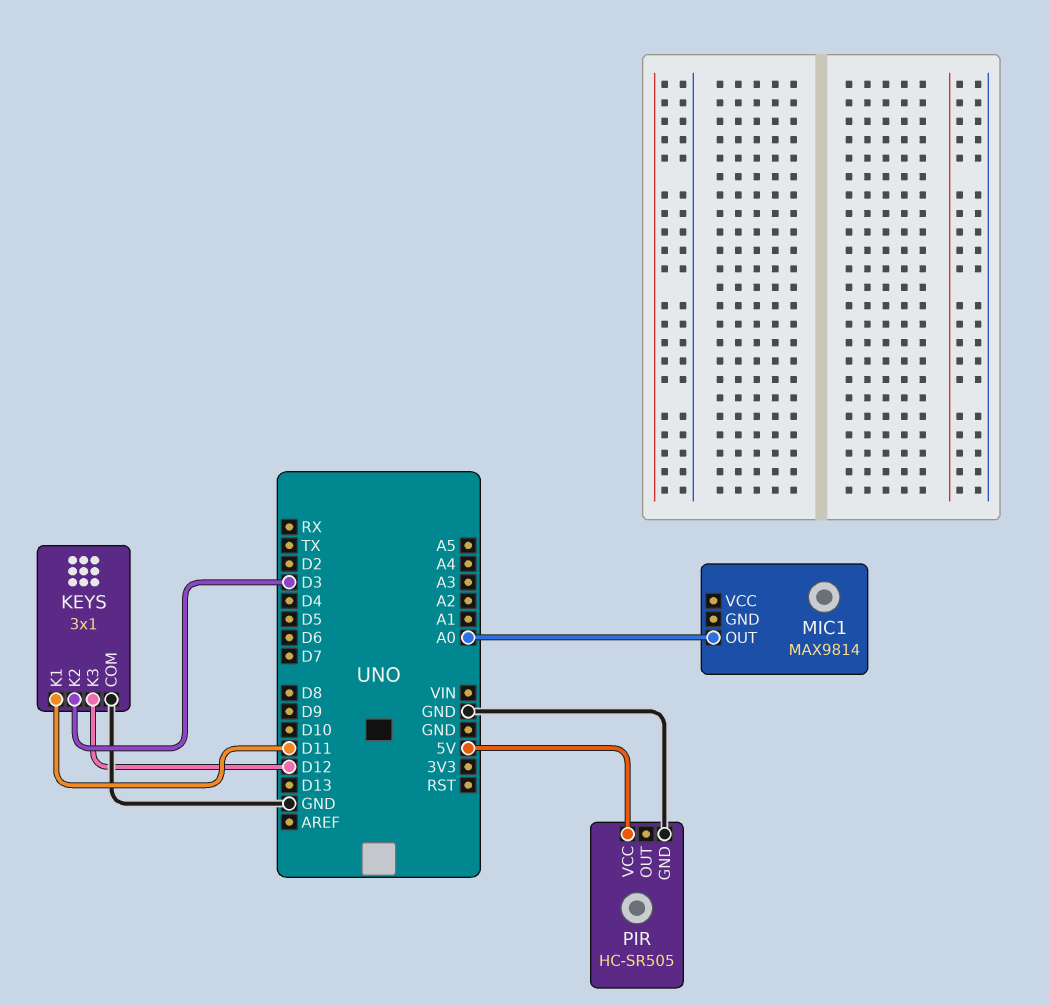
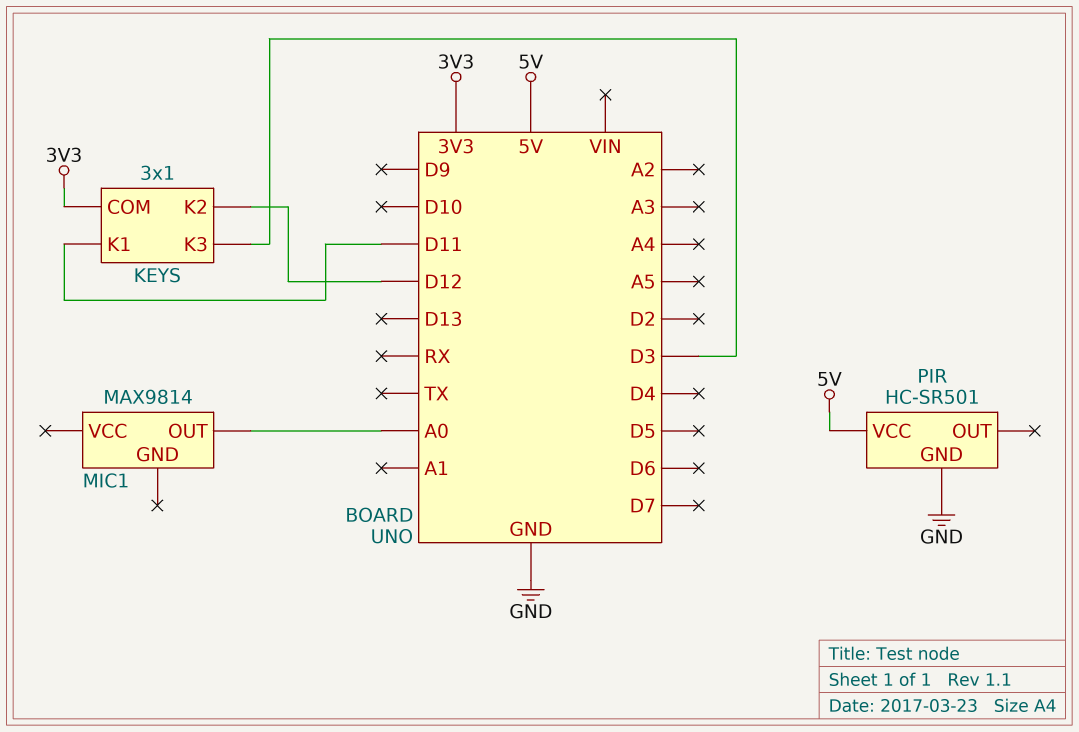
KEYS pin COM: GND -> 3V3
KEYS pin K2: D3 -> D12
KEYS pin K3: D12 -> D3
PIR: HC-SR505 -> HC-SR501

